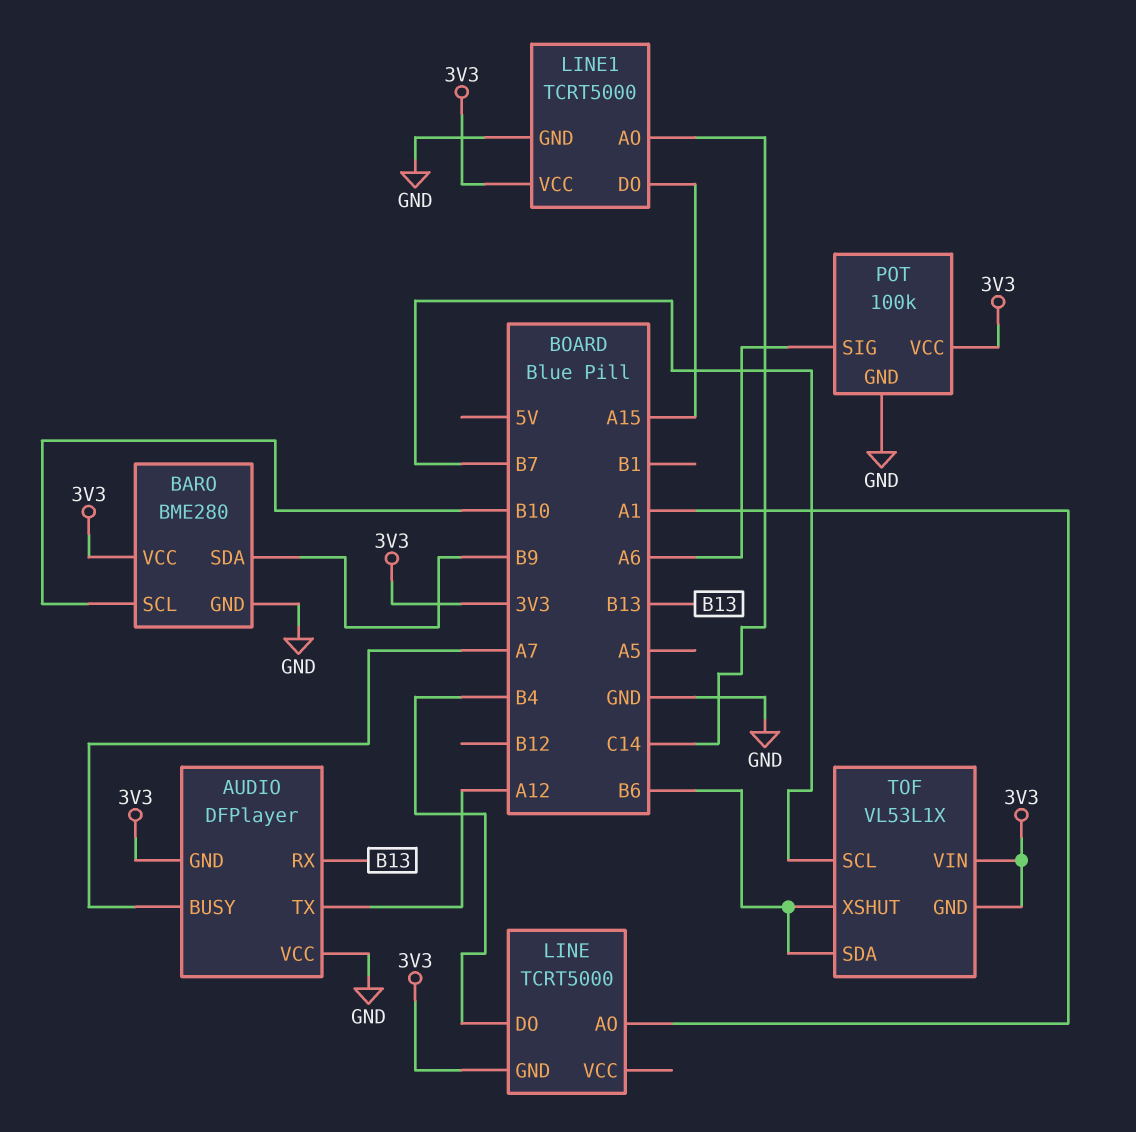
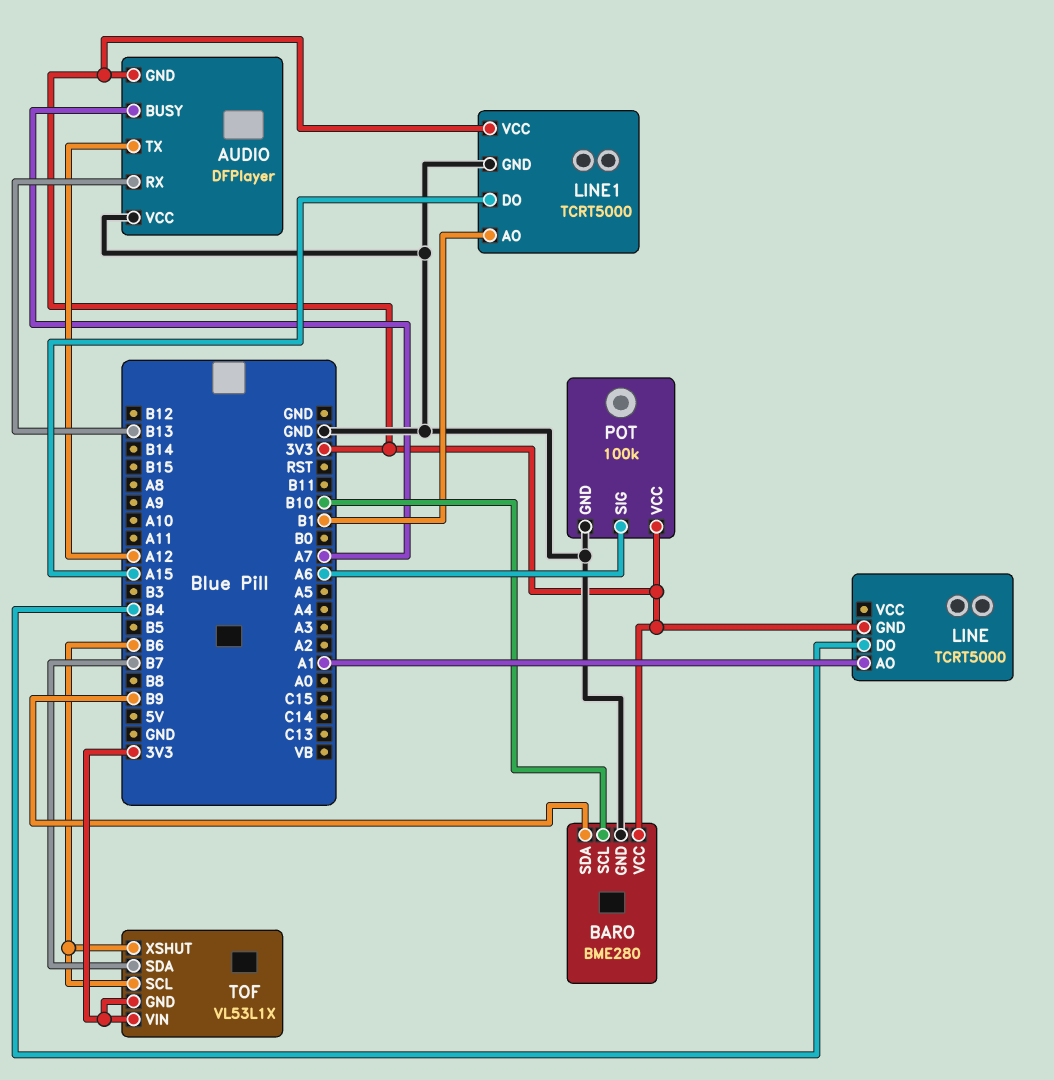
LINE1 pin AO: C14 -> B1
TOF pin SCL: B7 -> B6
TOF pin SDA: B6 -> B7

